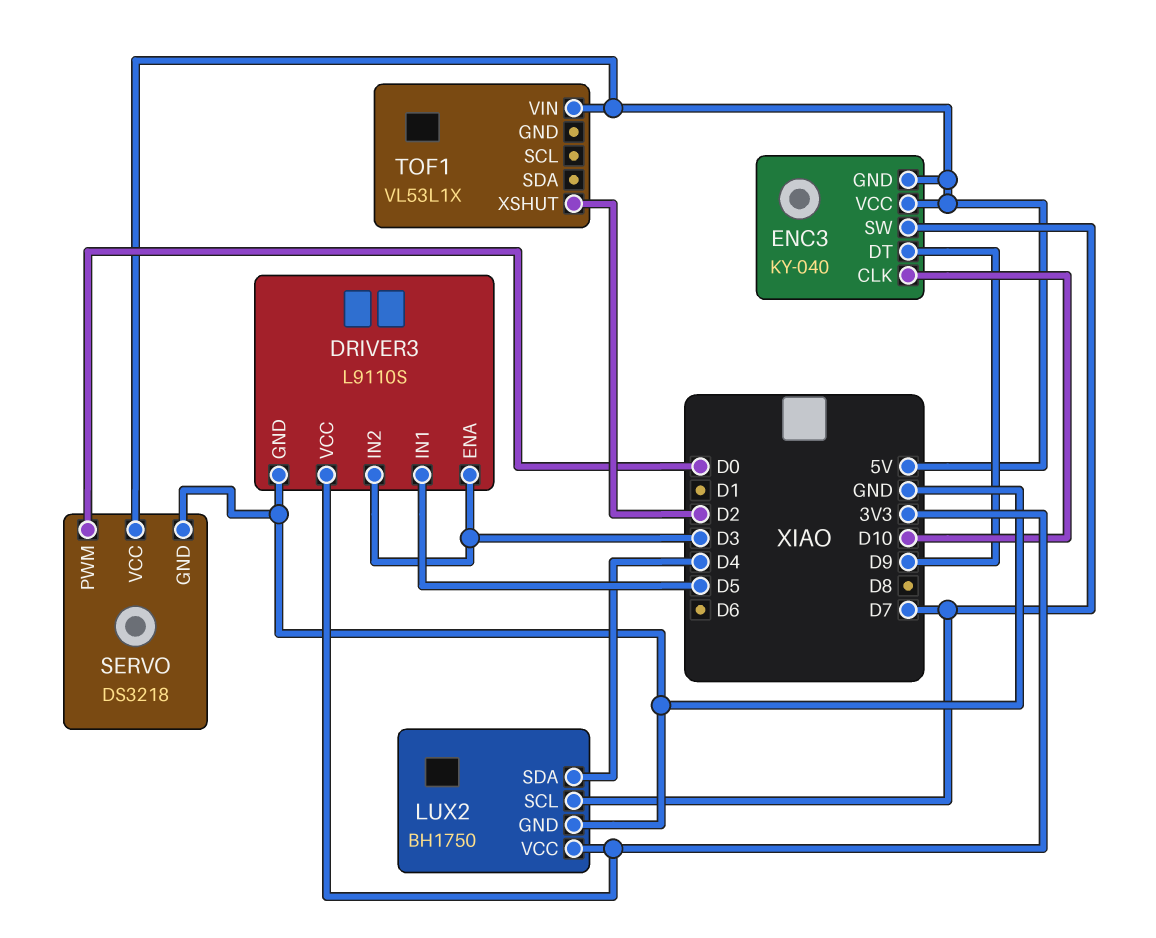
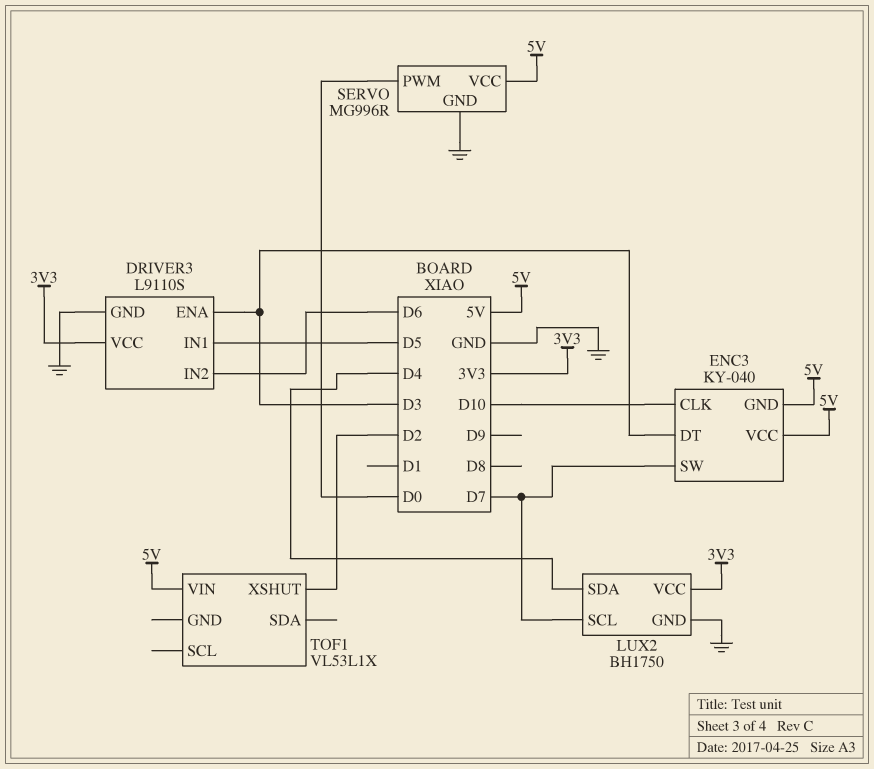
DRIVER3 pin IN2: D3 -> D6
ENC3 pin DT: D9 -> D3
SERVO: DS3218 -> MG996R

